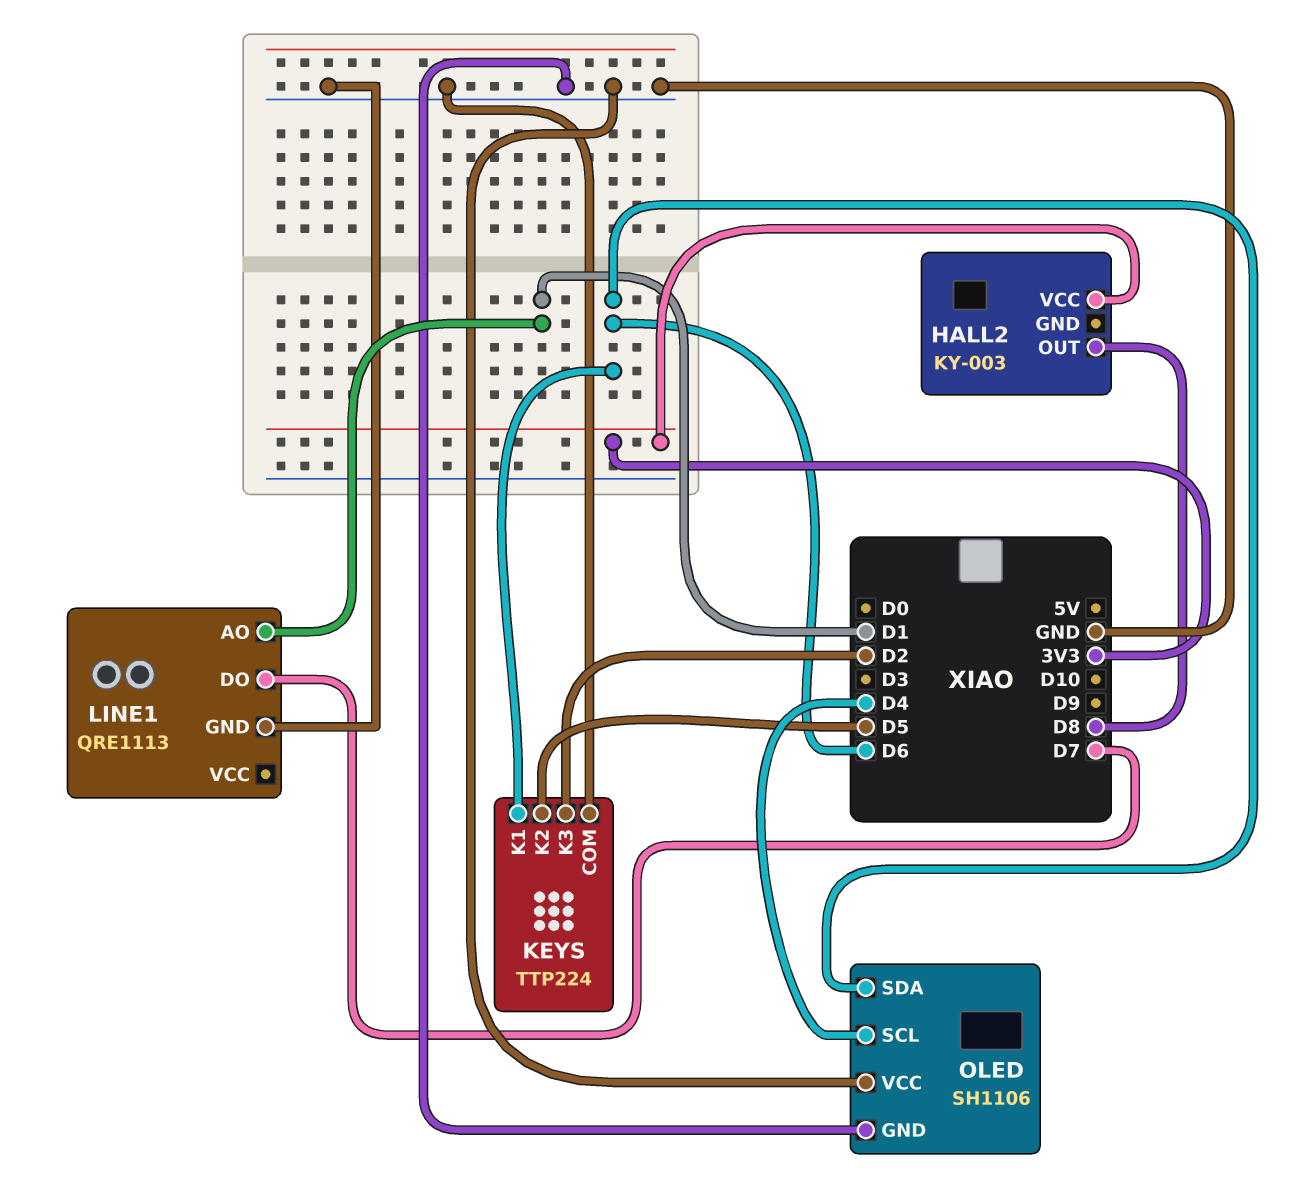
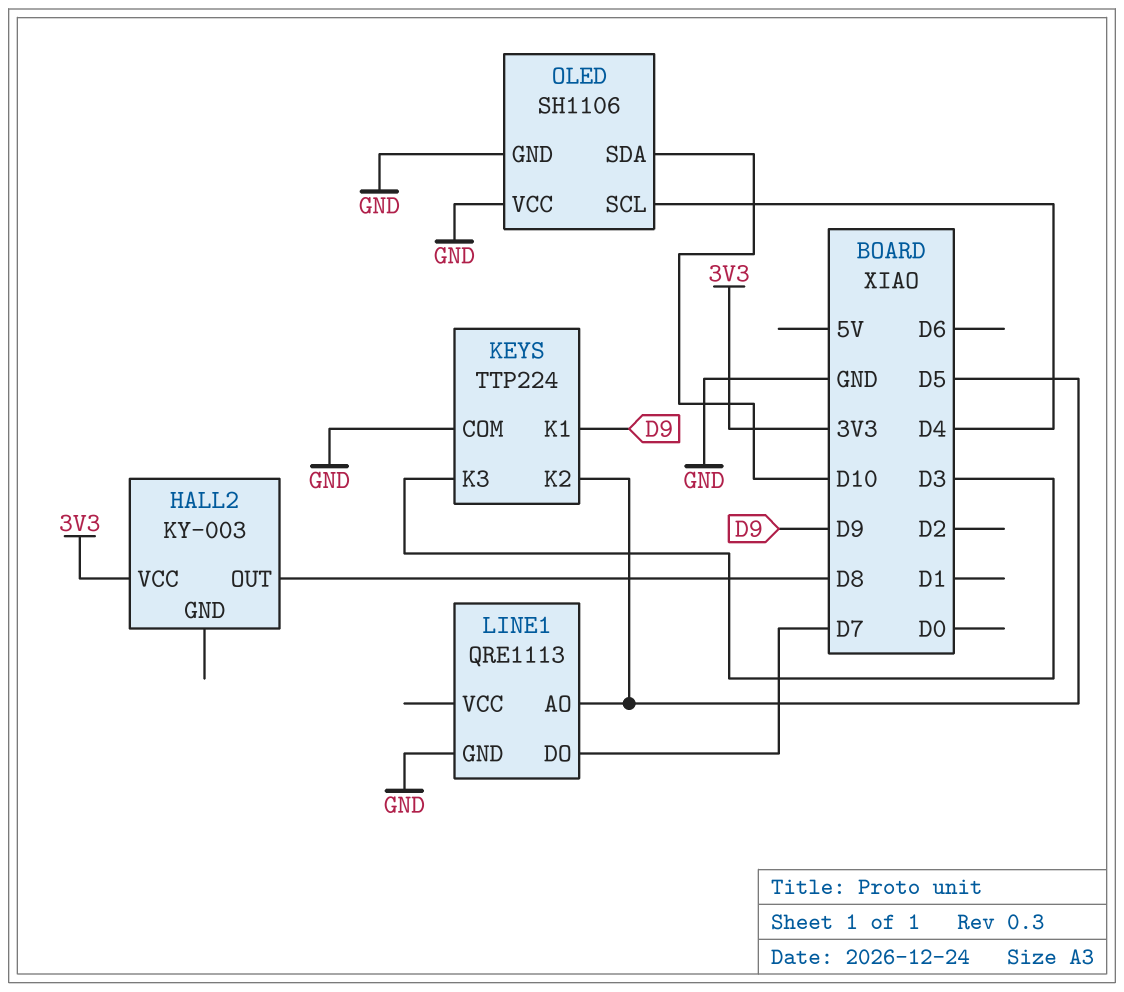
KEYS pin K1: D6 -> D9
KEYS pin K3: D2 -> D3
LINE1 pin AO: D1 -> D5
OLED pin SDA: D6 -> D10

